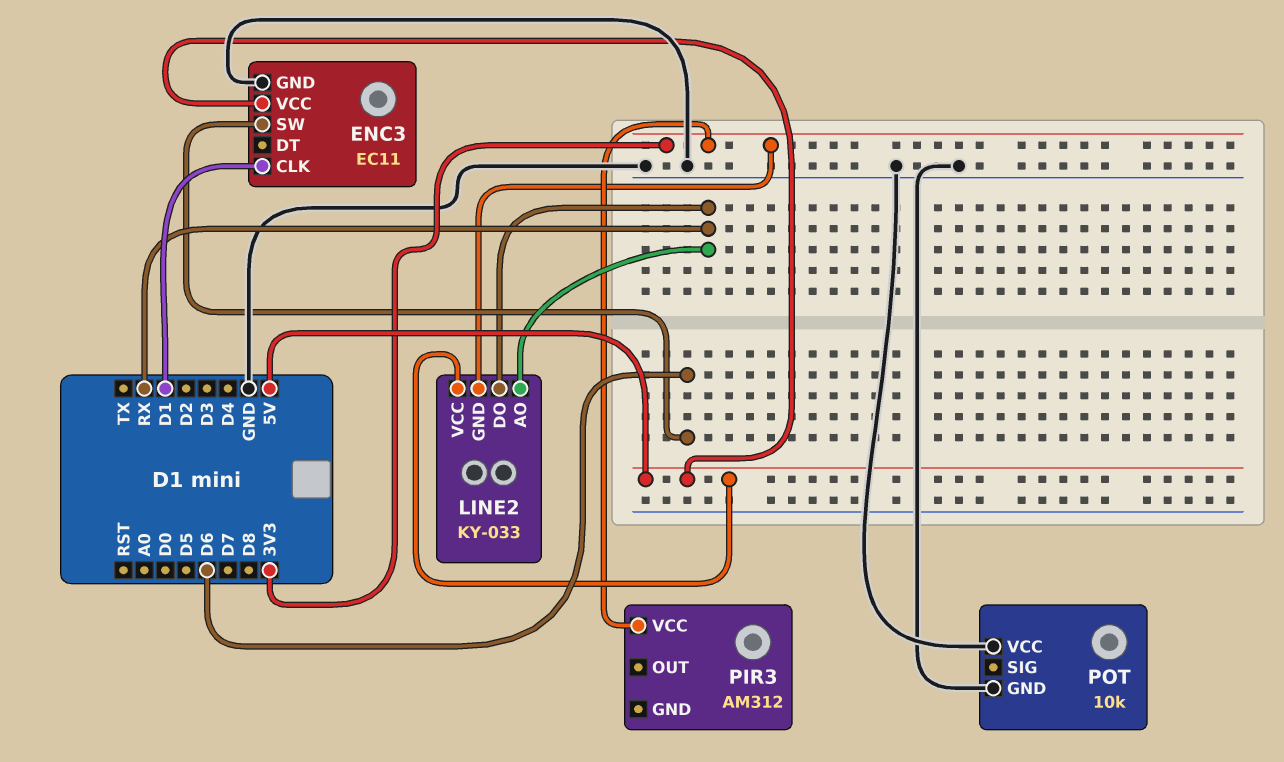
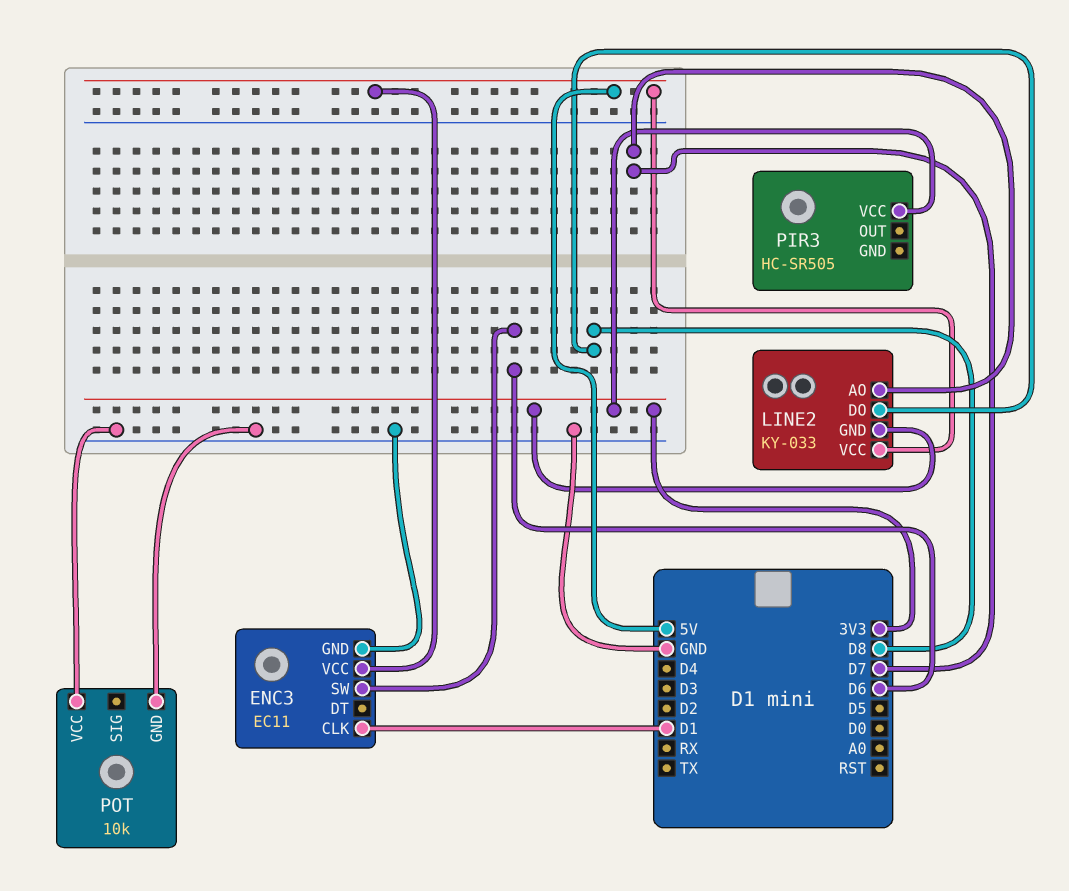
LINE2 pin AO: RX -> D7
LINE2 pin DO: RX -> D8
PIR3: AM312 -> HC-SR505

